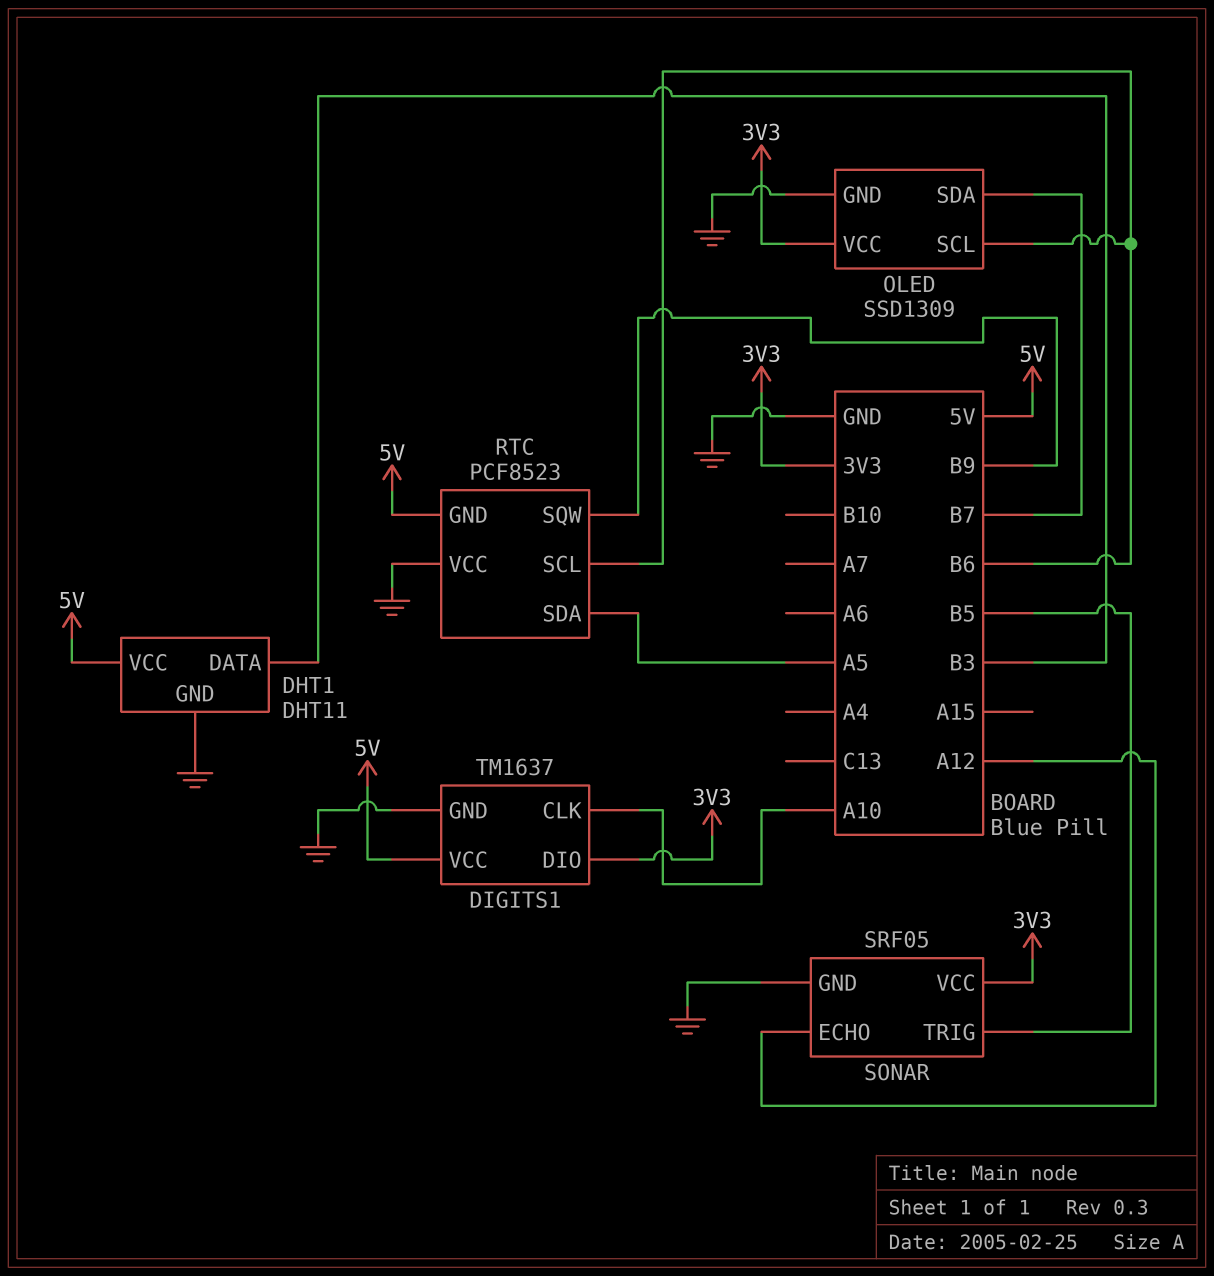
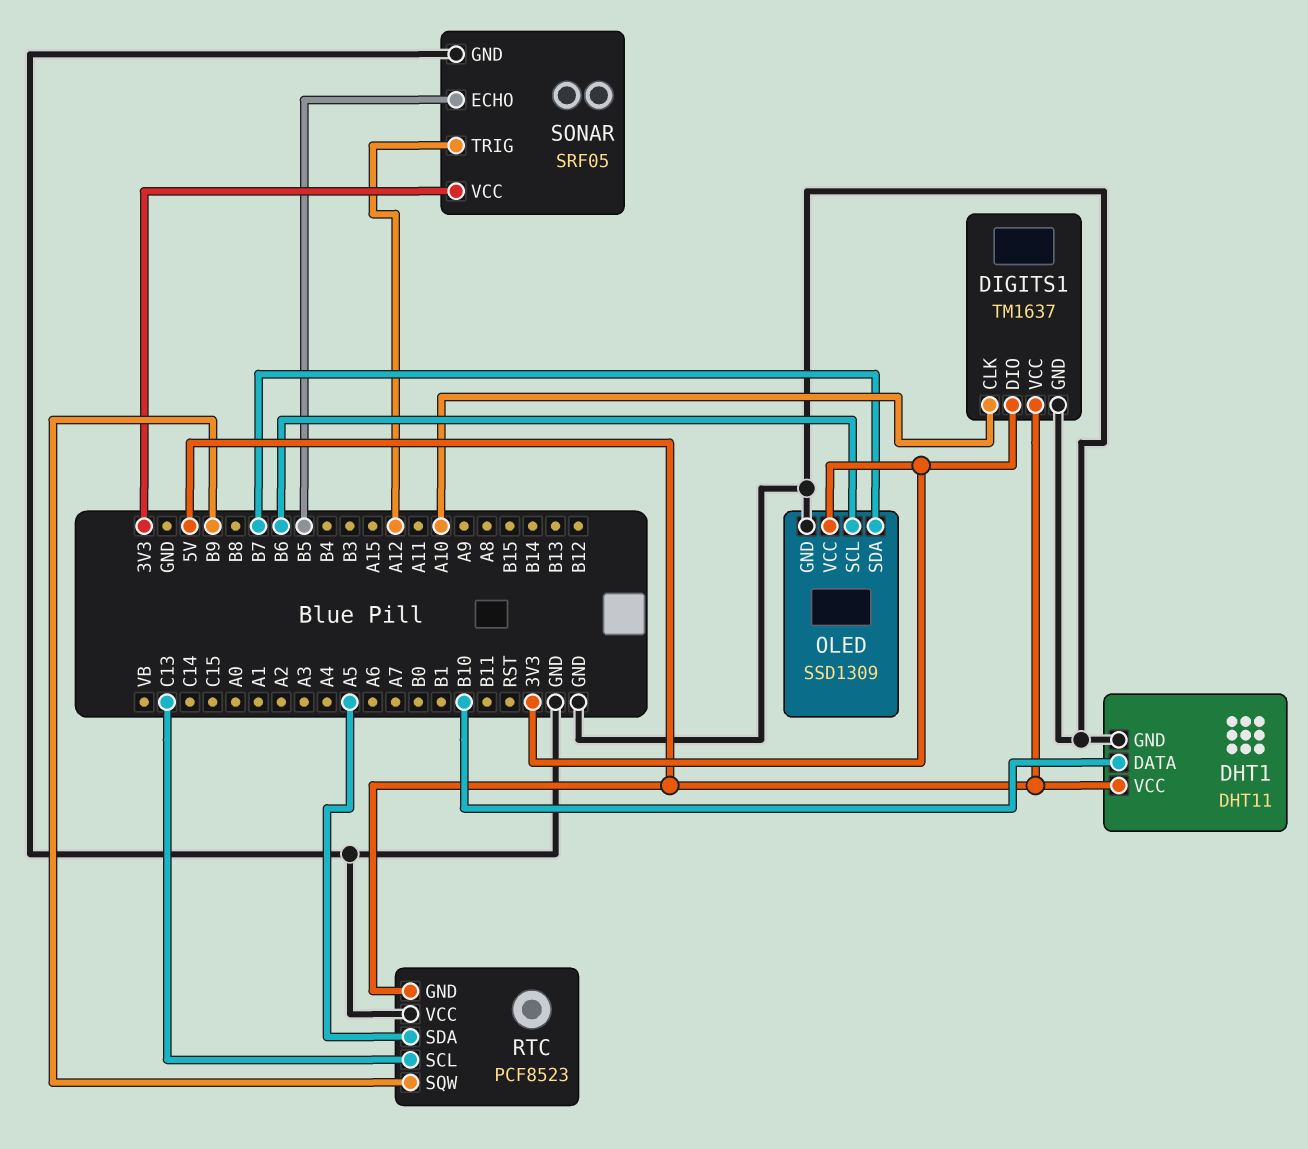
DHT1 pin DATA: B3 -> B10
RTC pin SCL: B6 -> C13
SONAR pin ECHO: A12 -> B5
SONAR pin TRIG: B5 -> A12

